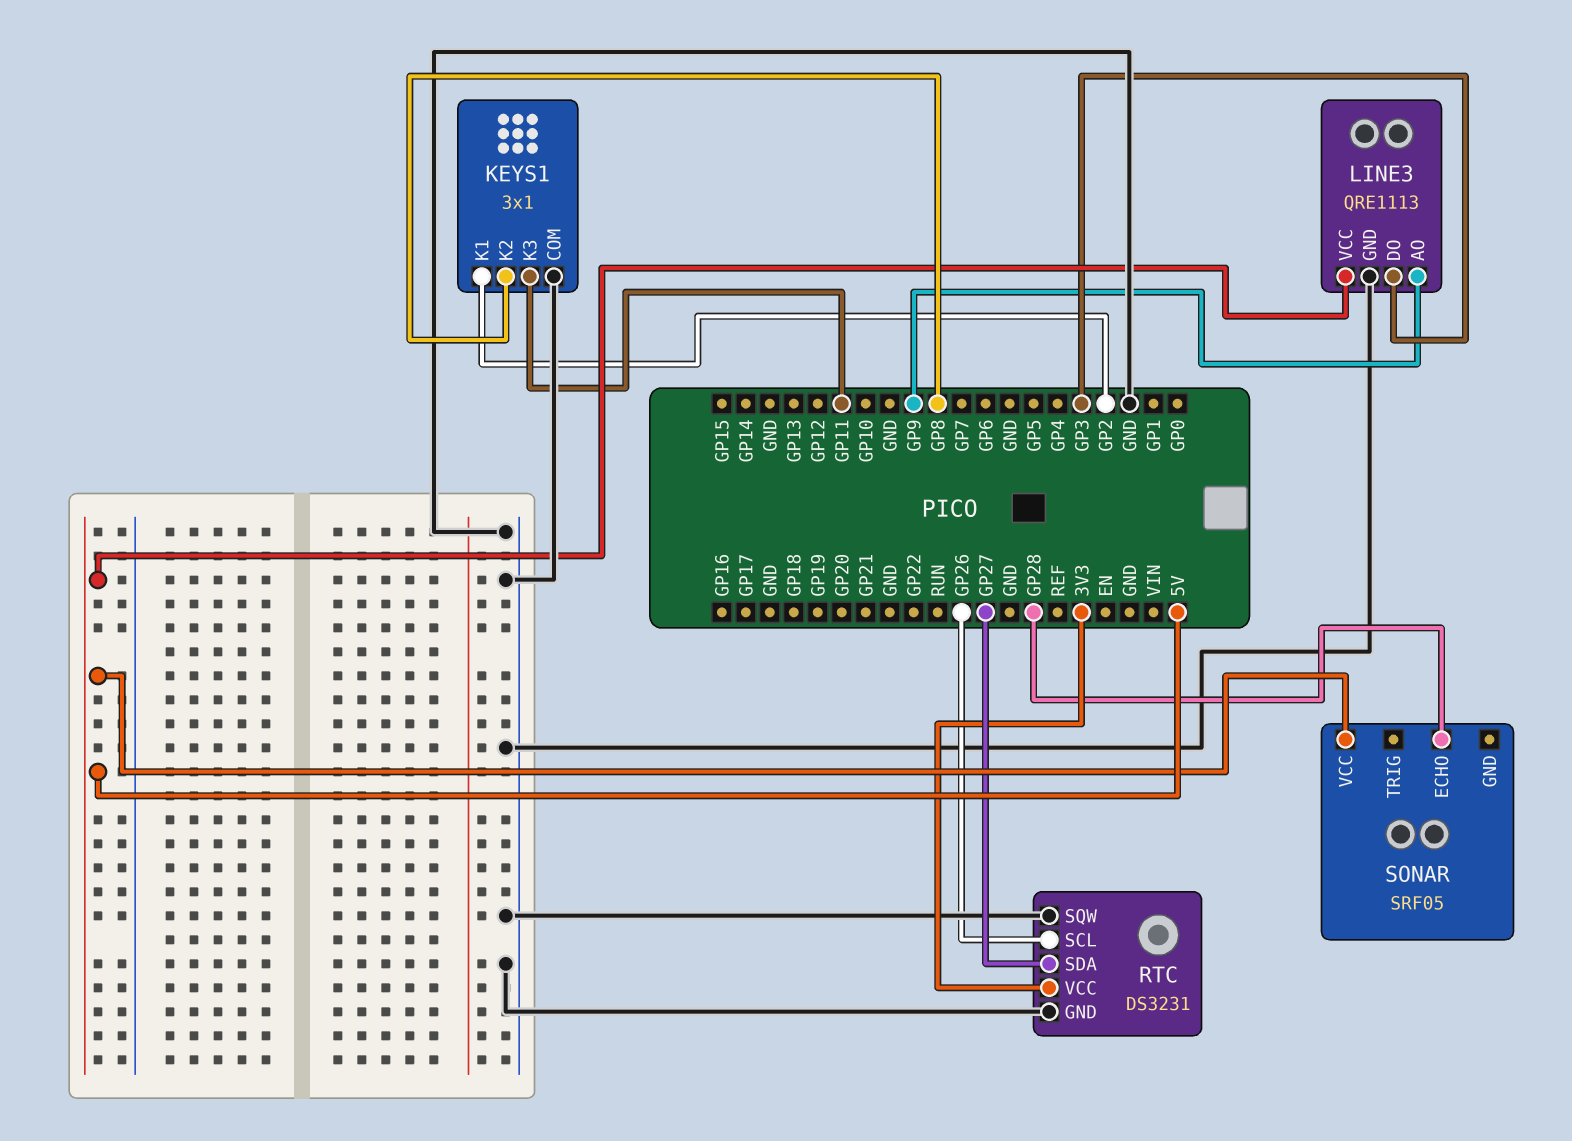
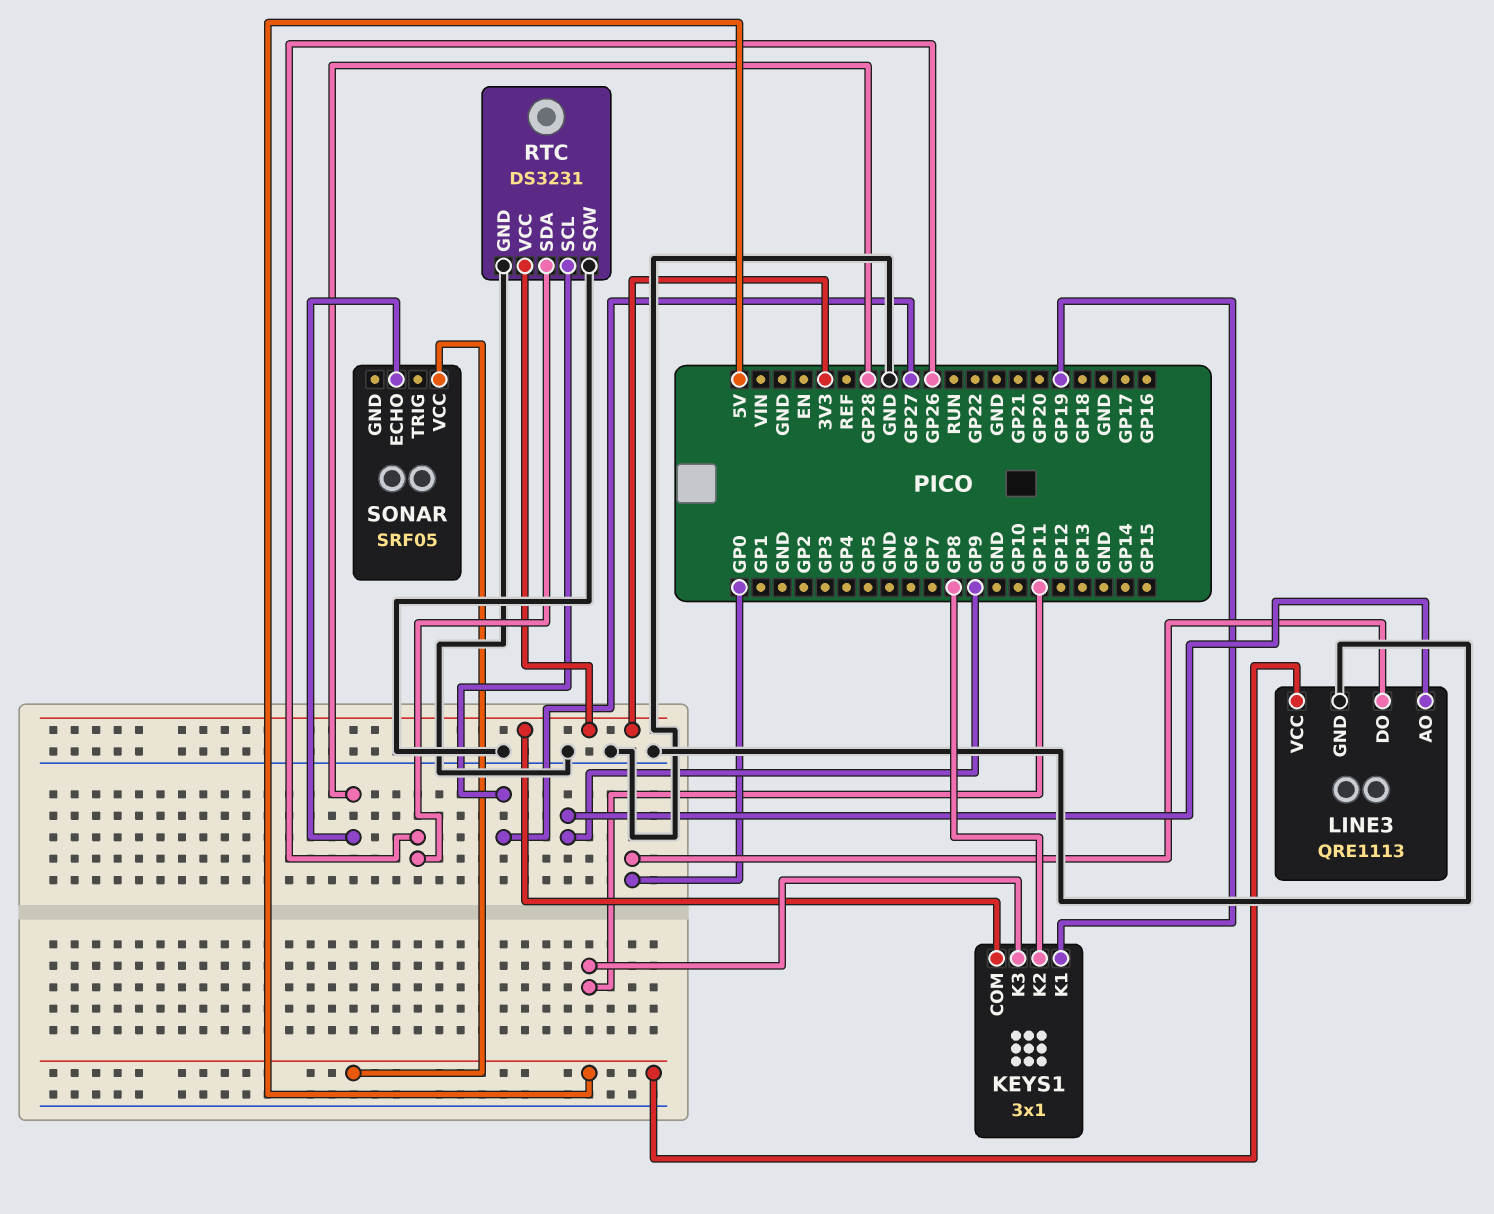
KEYS1 pin COM: GND -> 3V3
KEYS1 pin K1: GP2 -> GP19
LINE3 pin DO: GP3 -> GP0
RTC pin SCL: GP26 -> GP27
RTC pin SDA: GP27 -> GP26

